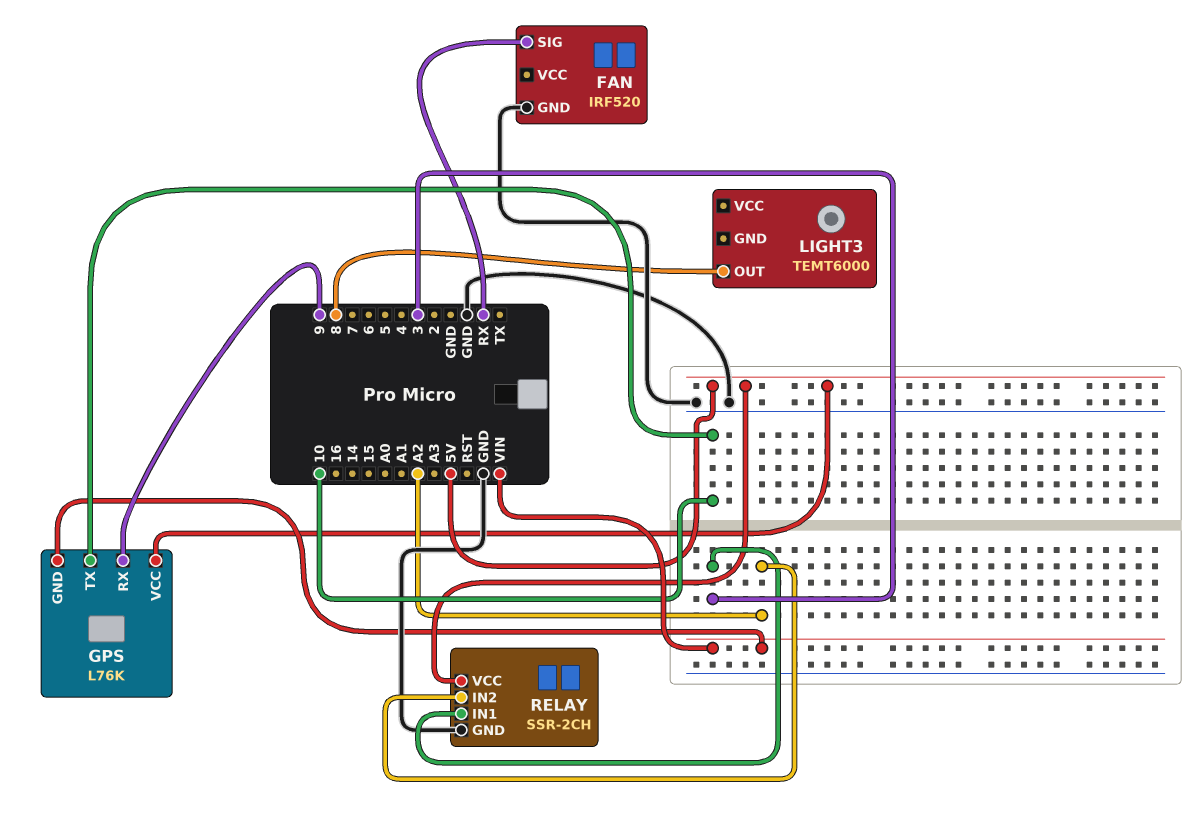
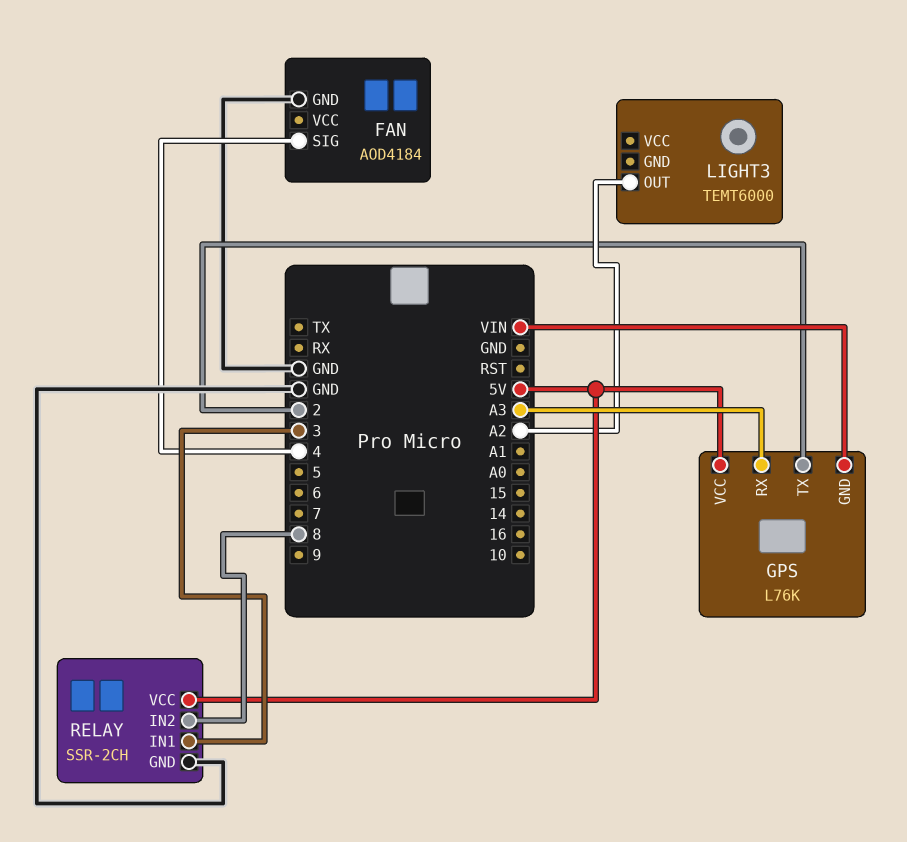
FAN: IRF520 -> AOD4184
FAN pin SIG: RX -> 4
GPS pin RX: 9 -> A3
GPS pin TX: 10 -> 2
LIGHT3 pin OUT: 8 -> A2
RELAY pin IN2: A2 -> 8

